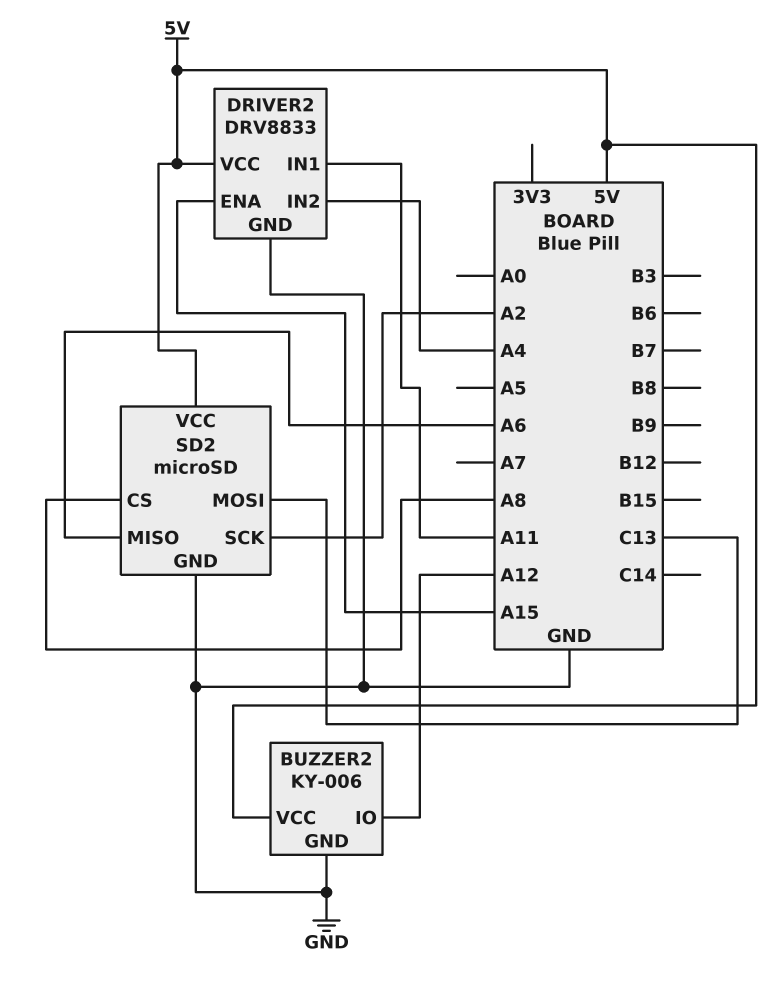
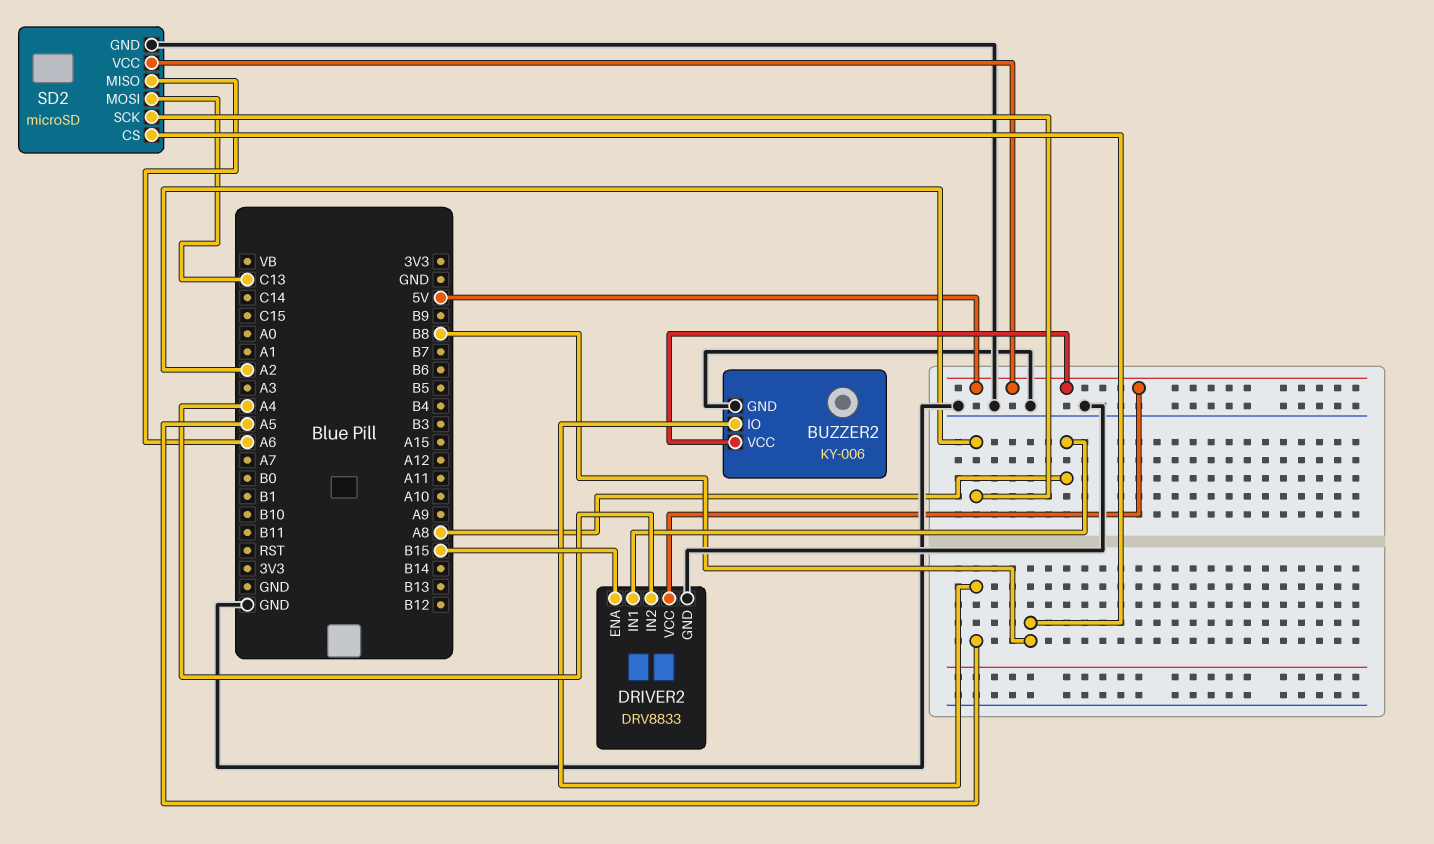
BUZZER2 pin IO: A12 -> A5
DRIVER2 pin ENA: A15 -> B15
DRIVER2 pin IN1: A11 -> A8
SD2 pin CS: A8 -> B8

